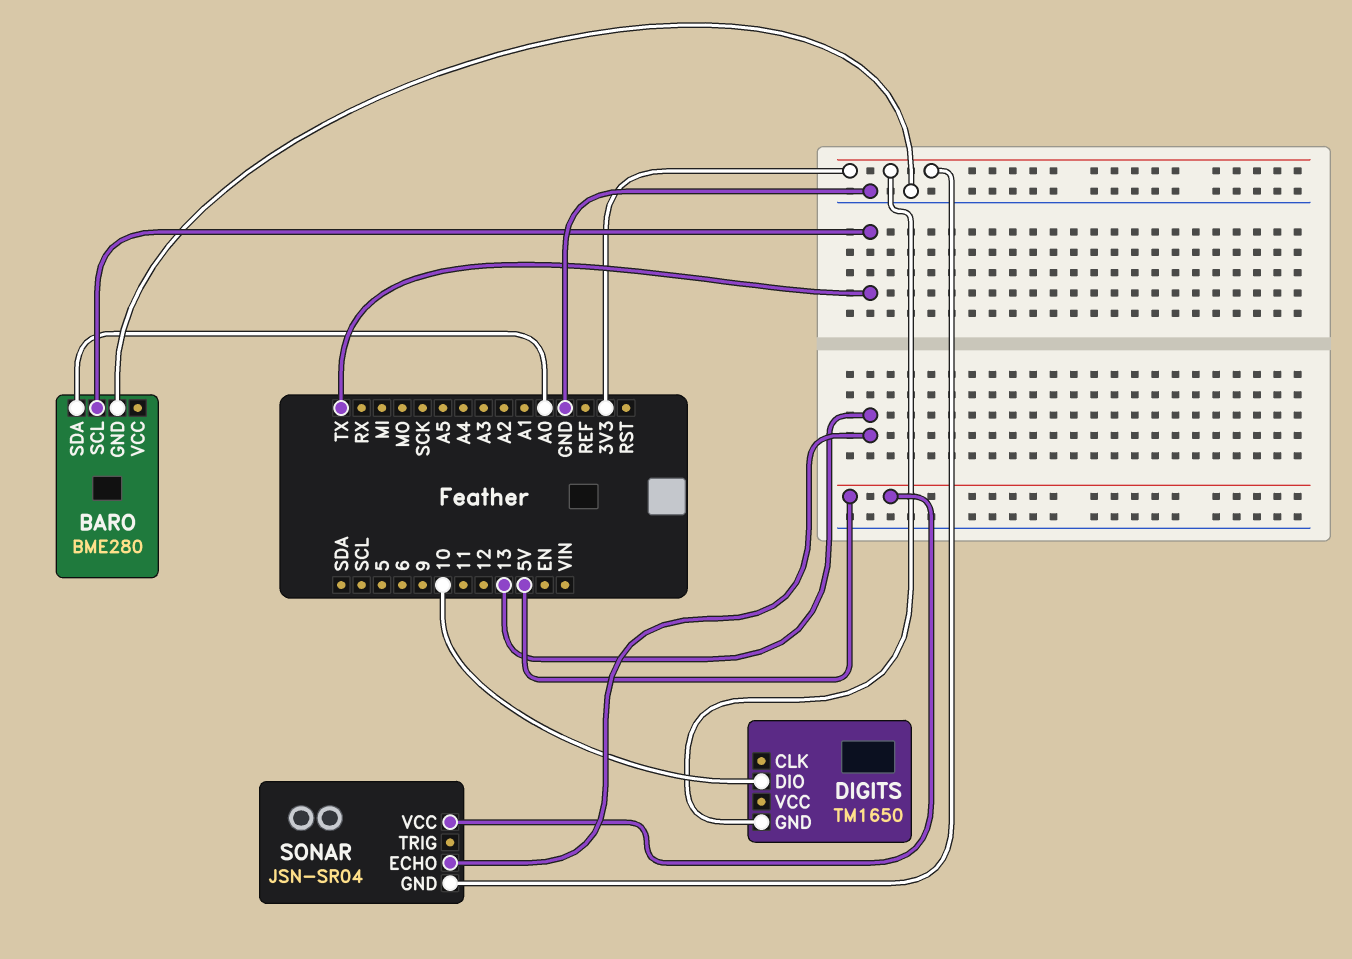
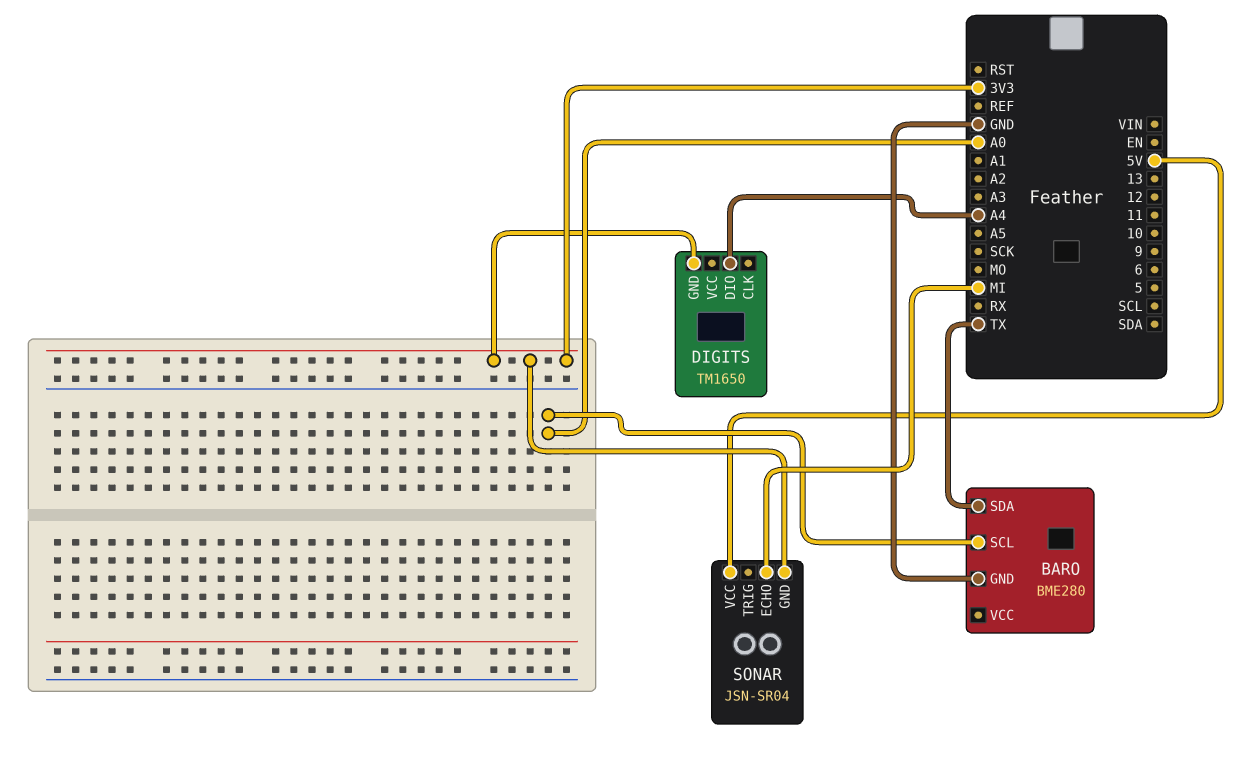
BARO pin SCL: TX -> A0
BARO pin SDA: A0 -> TX
DIGITS pin DIO: 10 -> A4
SONAR pin ECHO: 13 -> MI

